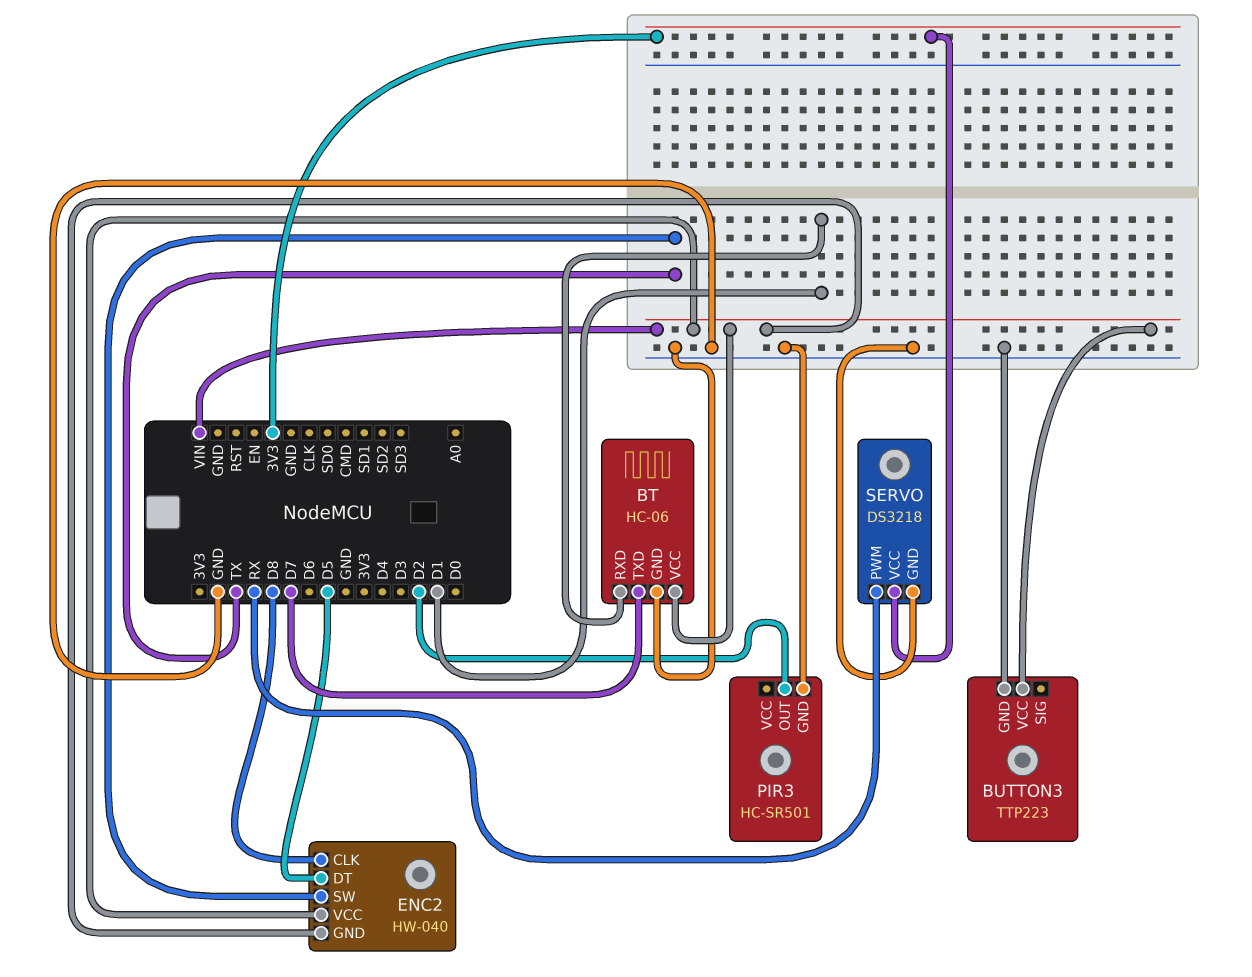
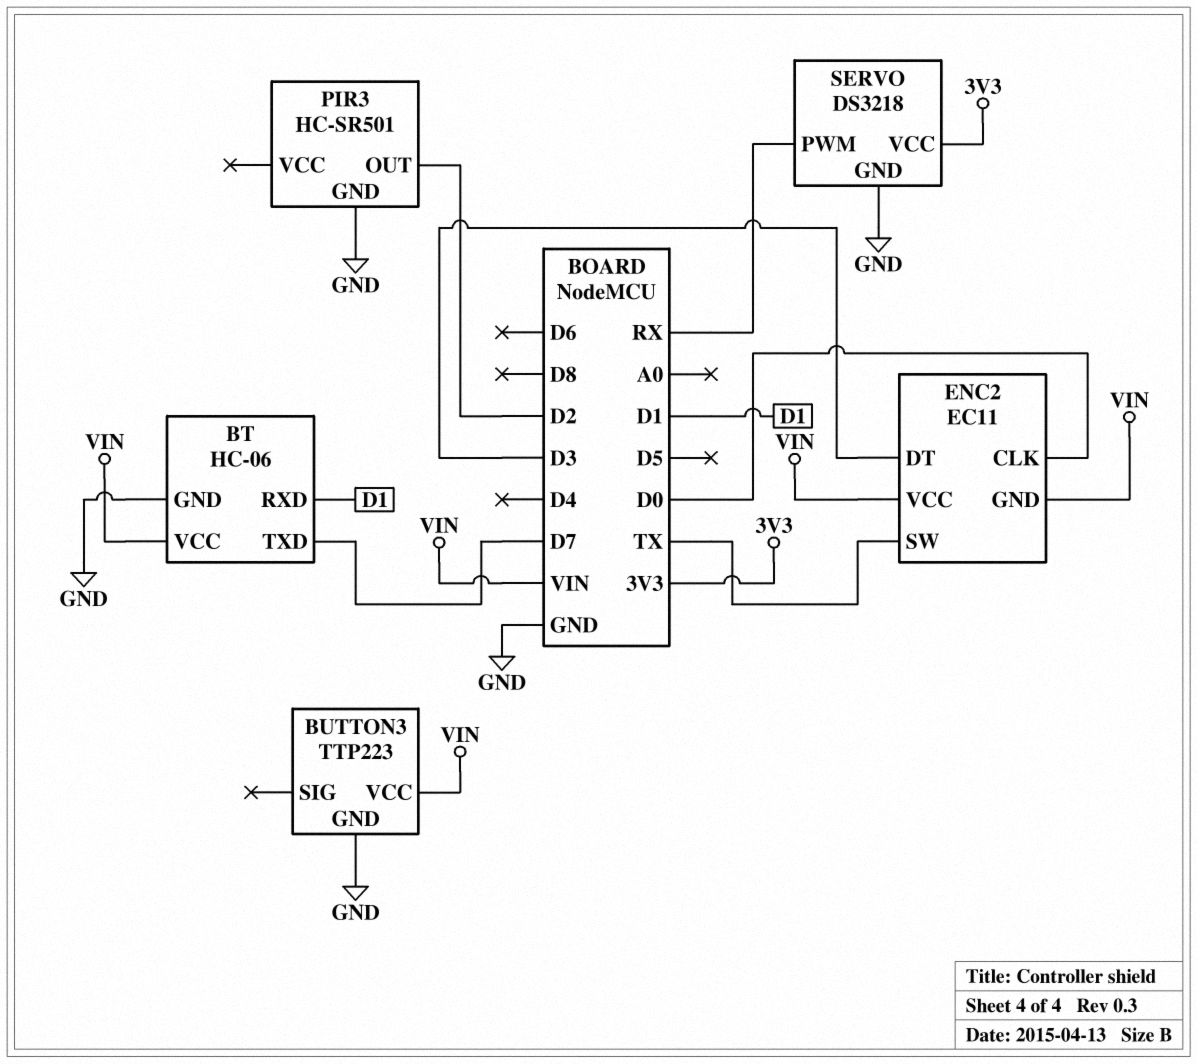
ENC2: HW-040 -> EC11
ENC2 pin CLK: D8 -> D0
ENC2 pin DT: D5 -> D3

